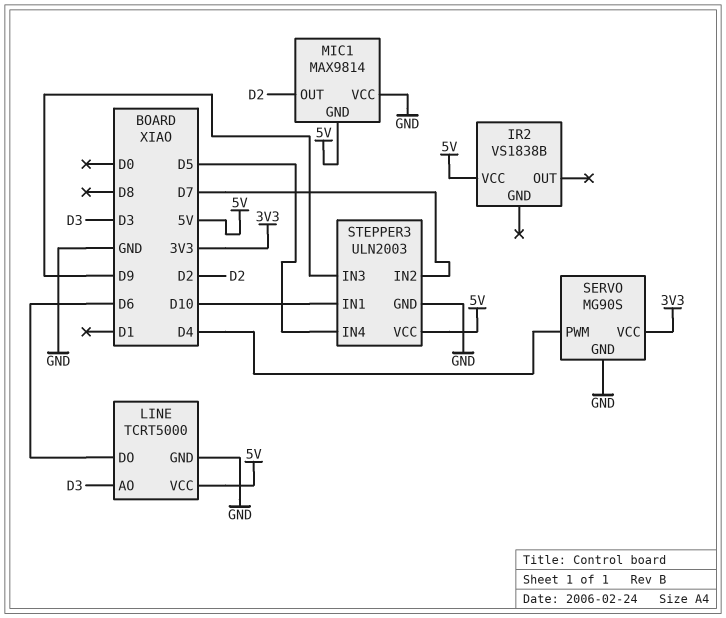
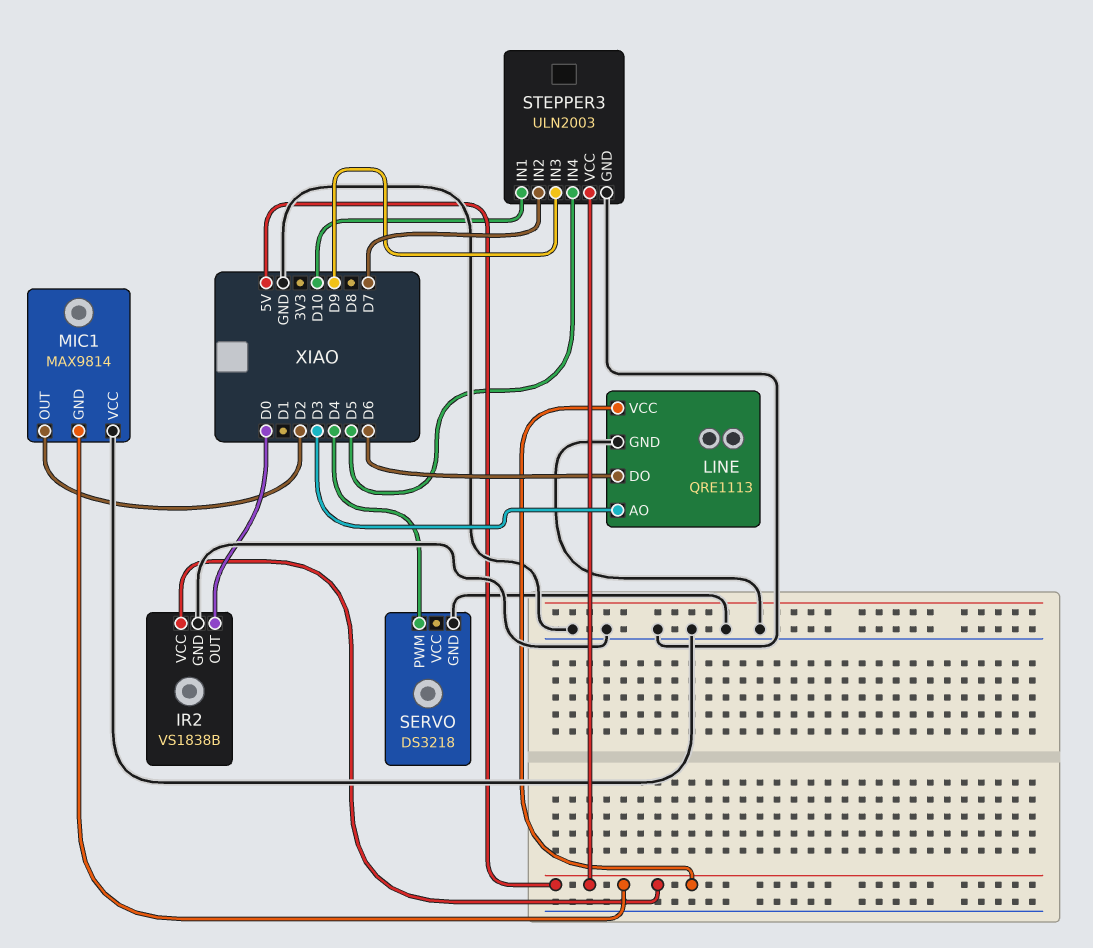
IR2 pin GND: none -> GND
IR2 pin OUT: none -> D0
LINE: TCRT5000 -> QRE1113
SERVO: MG90S -> DS3218
SERVO pin VCC: 3V3 -> none

